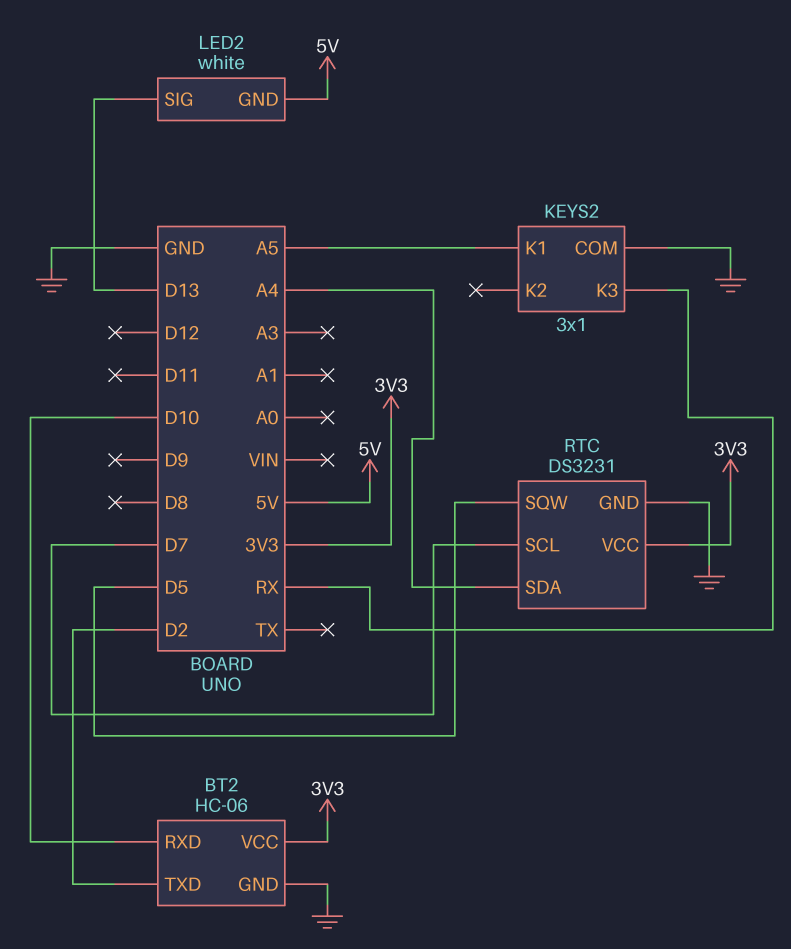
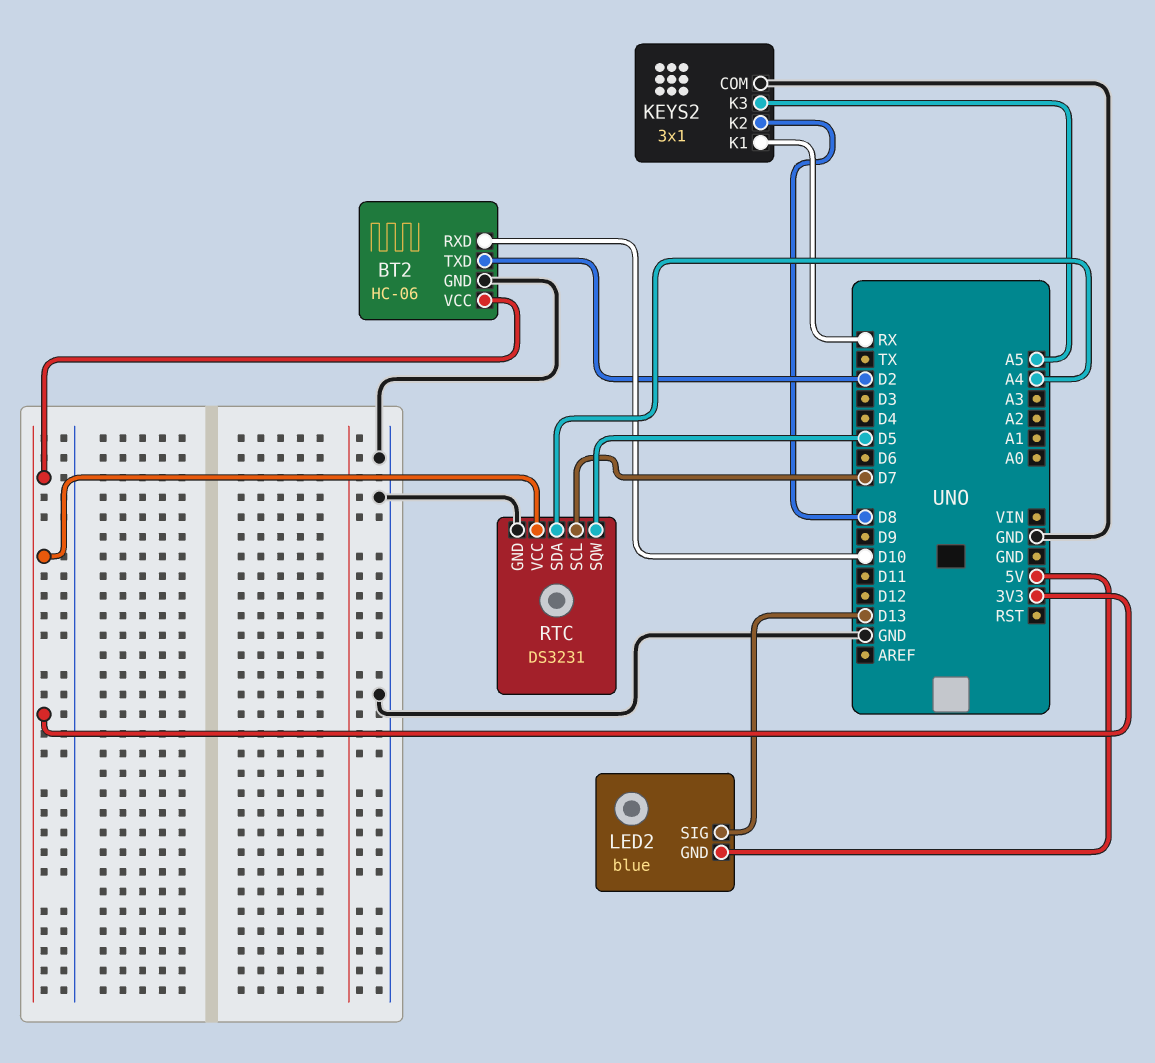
KEYS2 pin K1: A5 -> RX
KEYS2 pin K2: none -> D8
KEYS2 pin K3: RX -> A5
LED2: white -> blue

